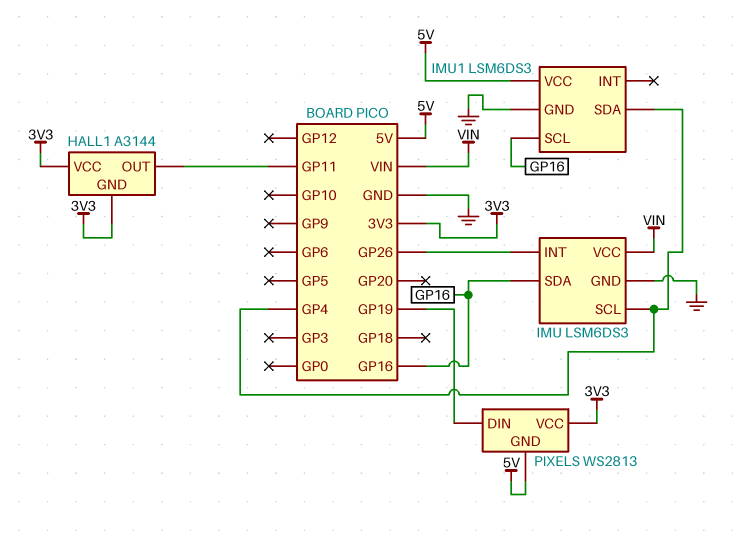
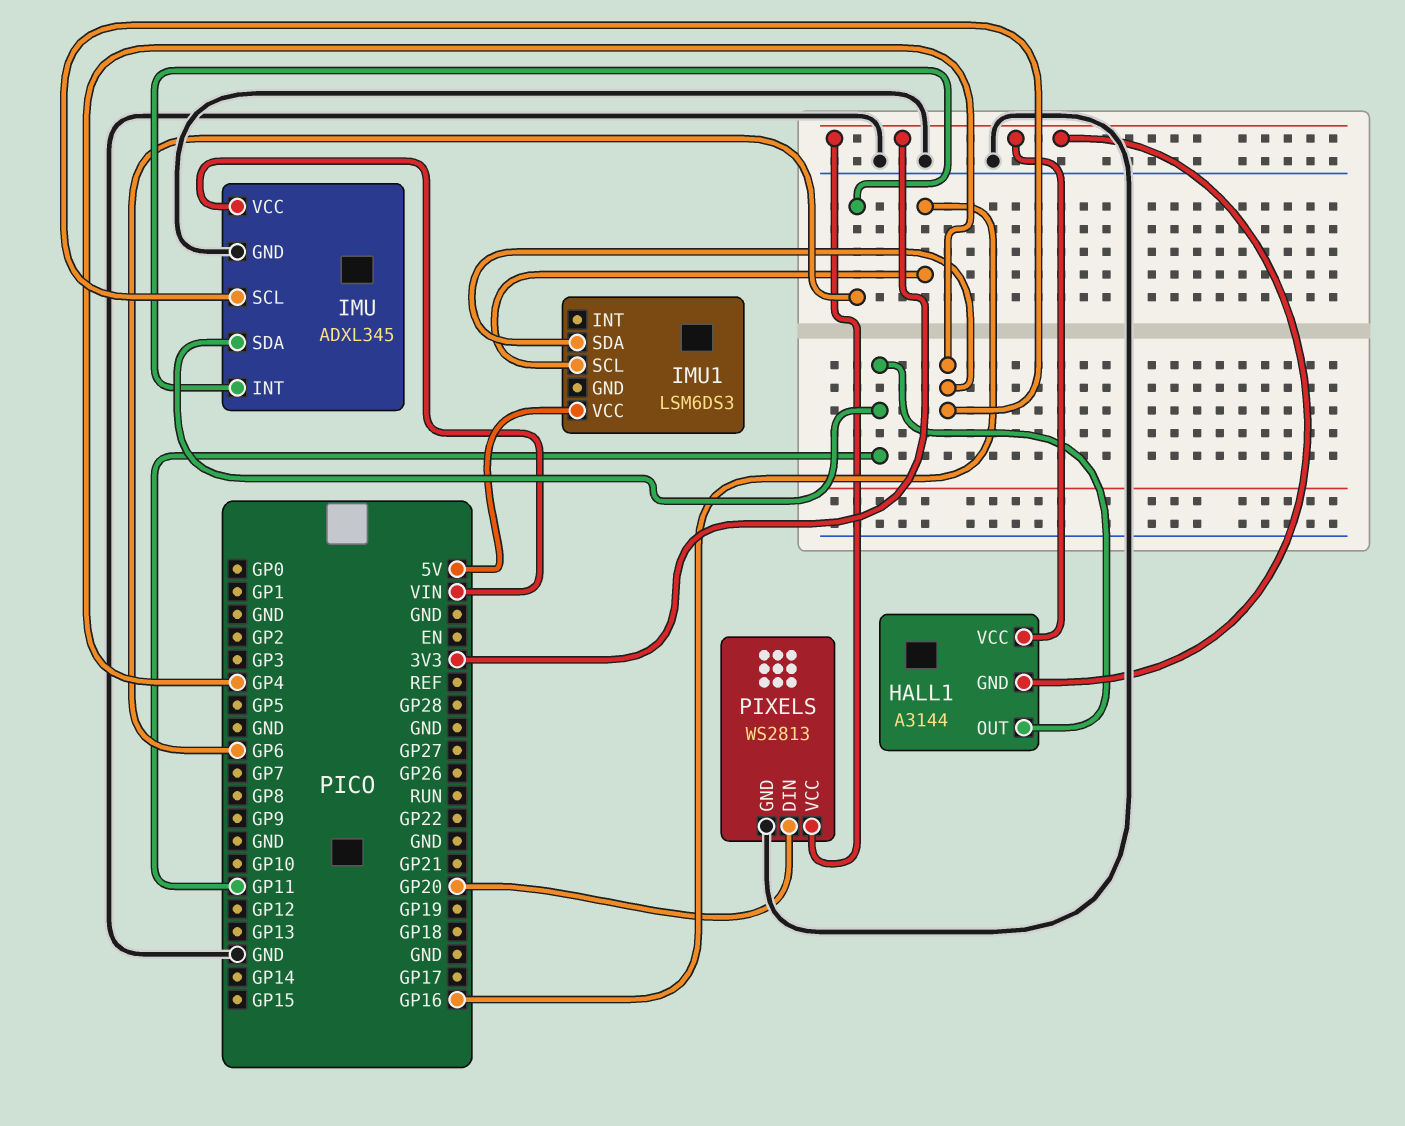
IMU: LSM6DS3 -> ADXL345
IMU pin INT: GP26 -> GP6
IMU pin SDA: GP16 -> GP11
IMU1 pin GND: GND -> none
PIXELS pin DIN: GP19 -> GP20
PIXELS pin GND: 5V -> GND

